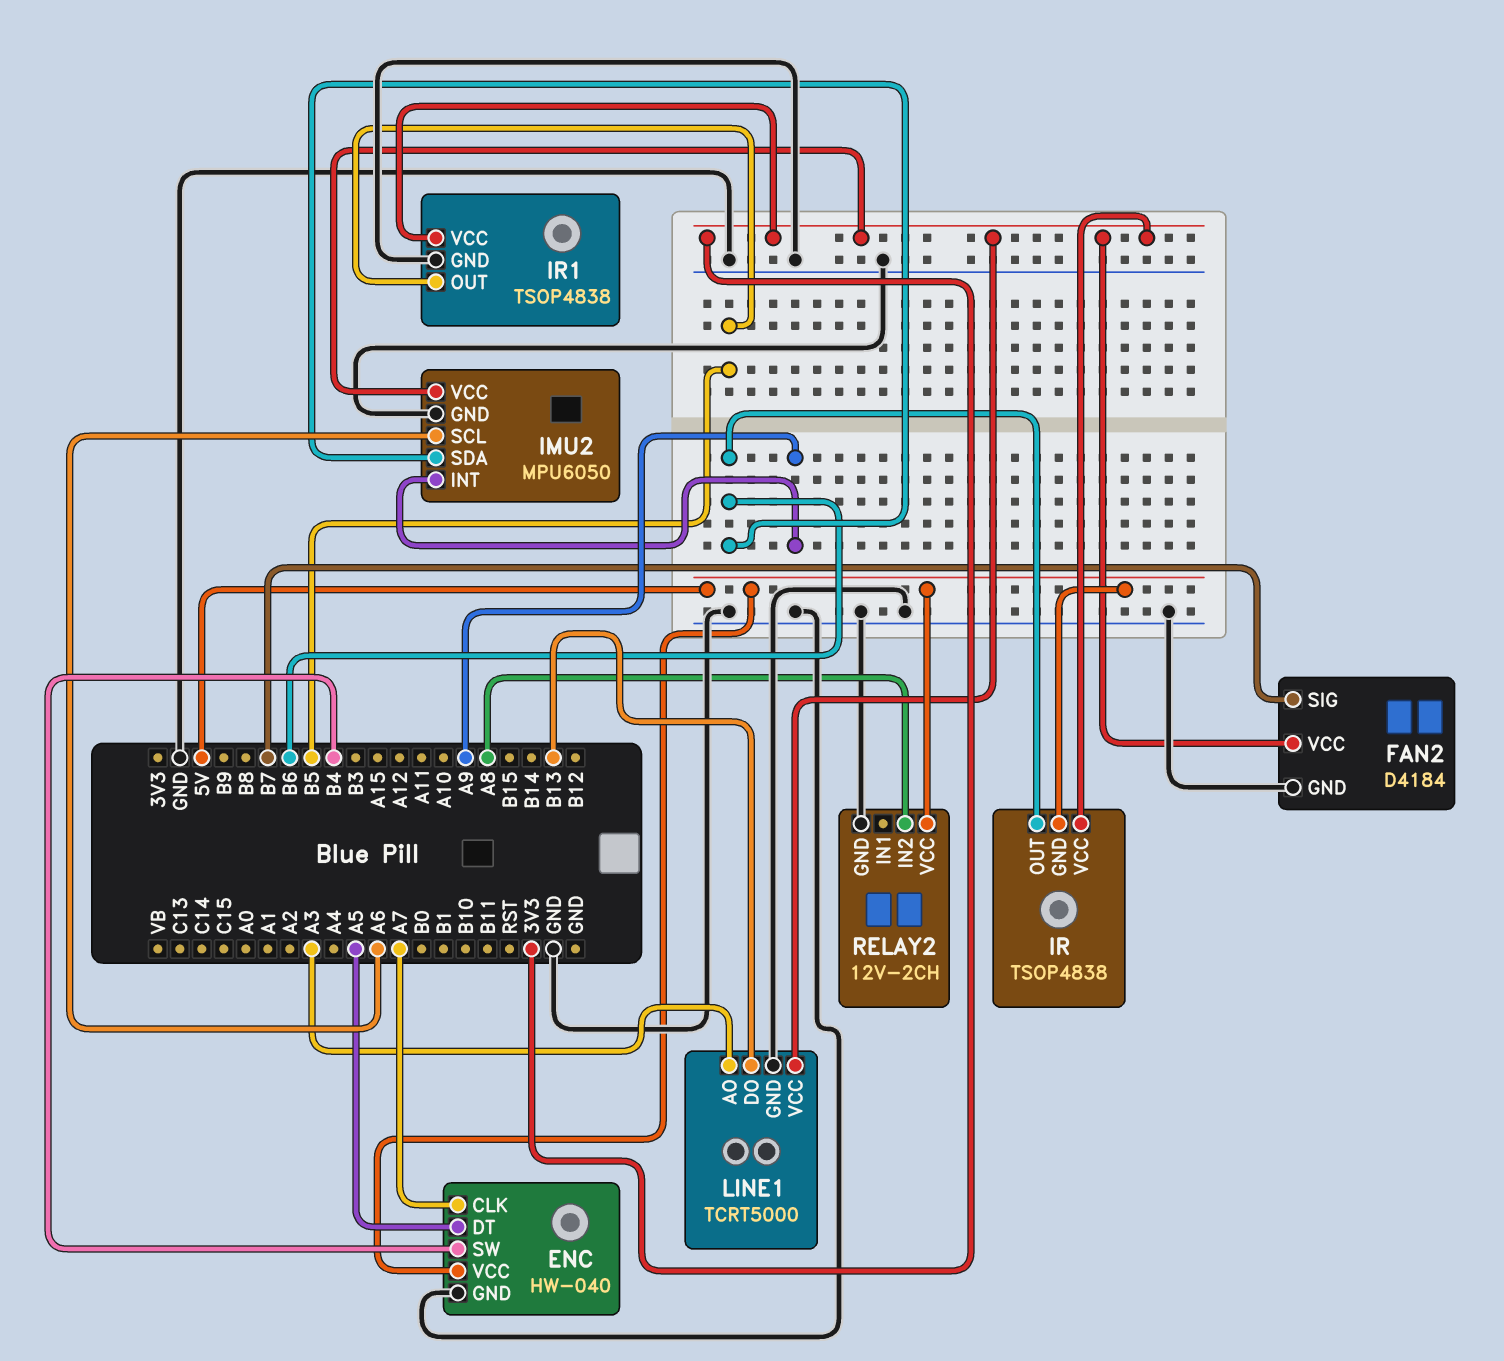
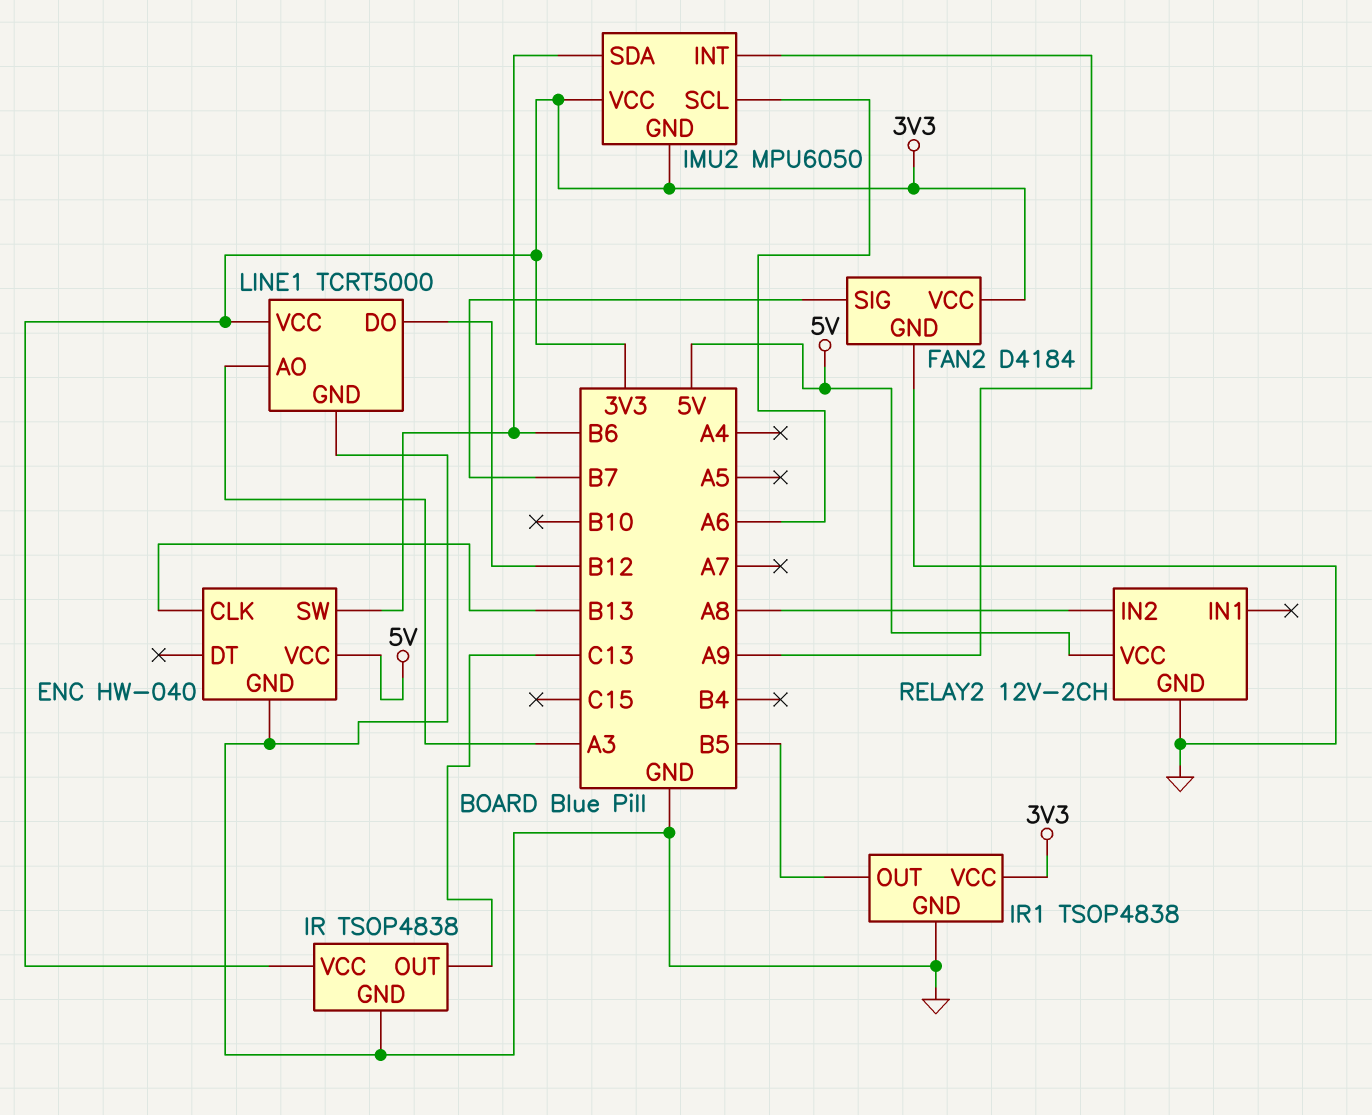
ENC pin CLK: A7 -> B13
ENC pin DT: A5 -> none
ENC pin SW: B4 -> B6
IMU2 pin GND: GND -> 3V3
IR pin GND: 5V -> GND
IR pin OUT: B6 -> C13
LINE1 pin DO: B13 -> B12

